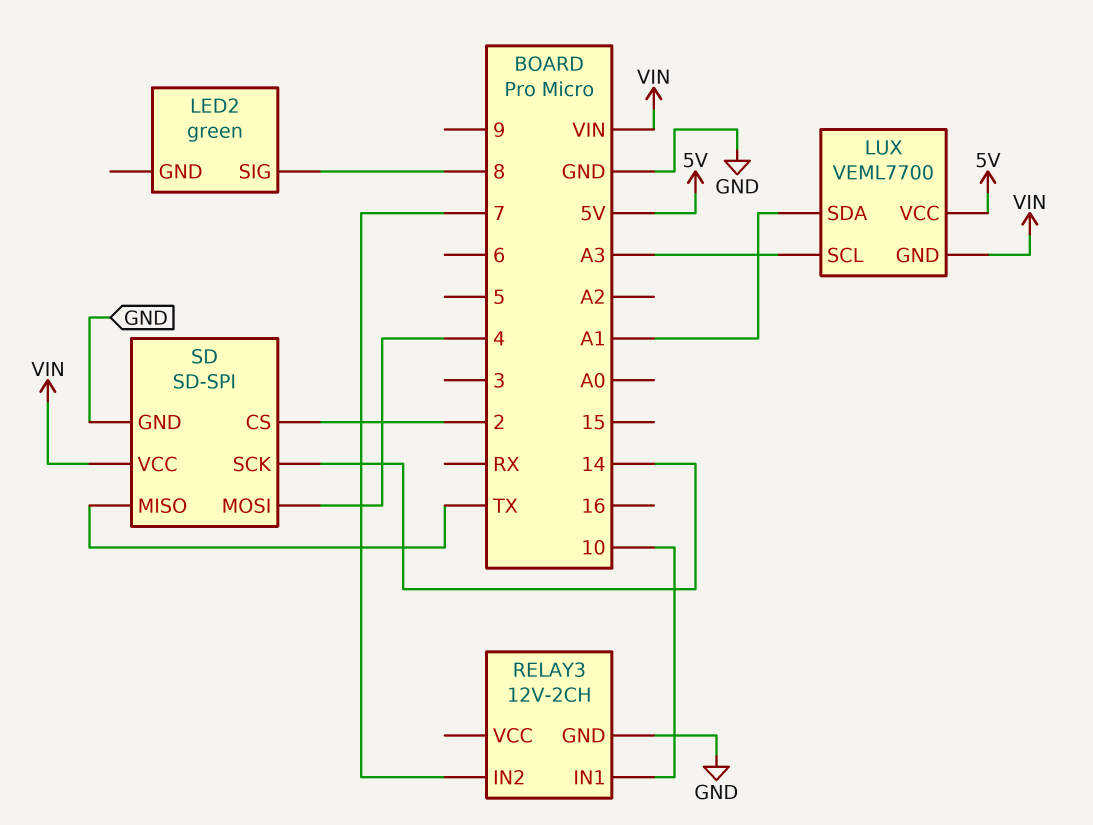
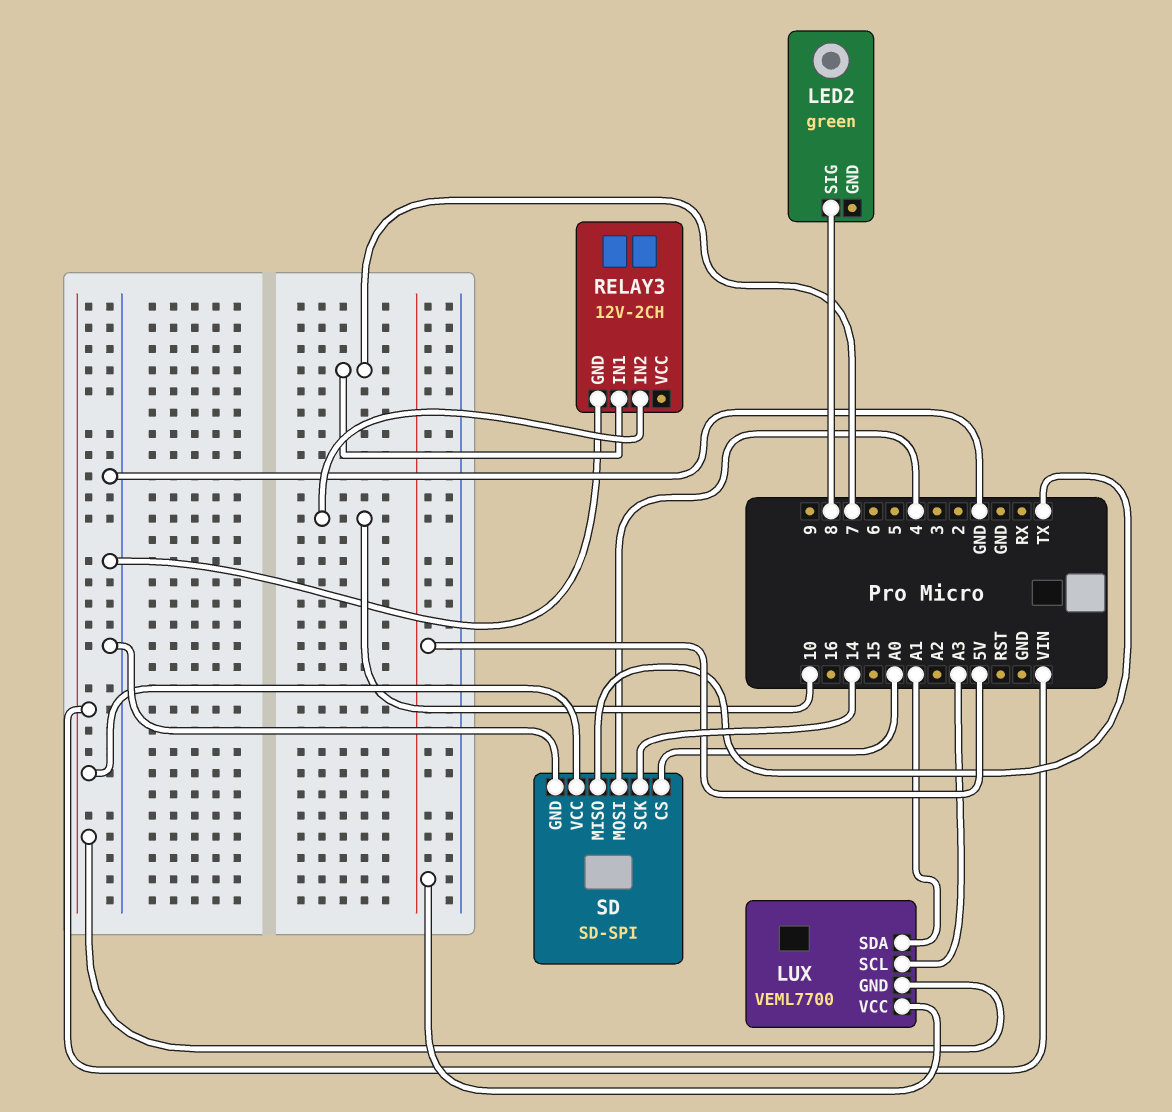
RELAY3 pin IN1: 10 -> 7
RELAY3 pin IN2: 7 -> 10
SD pin CS: 2 -> A0

